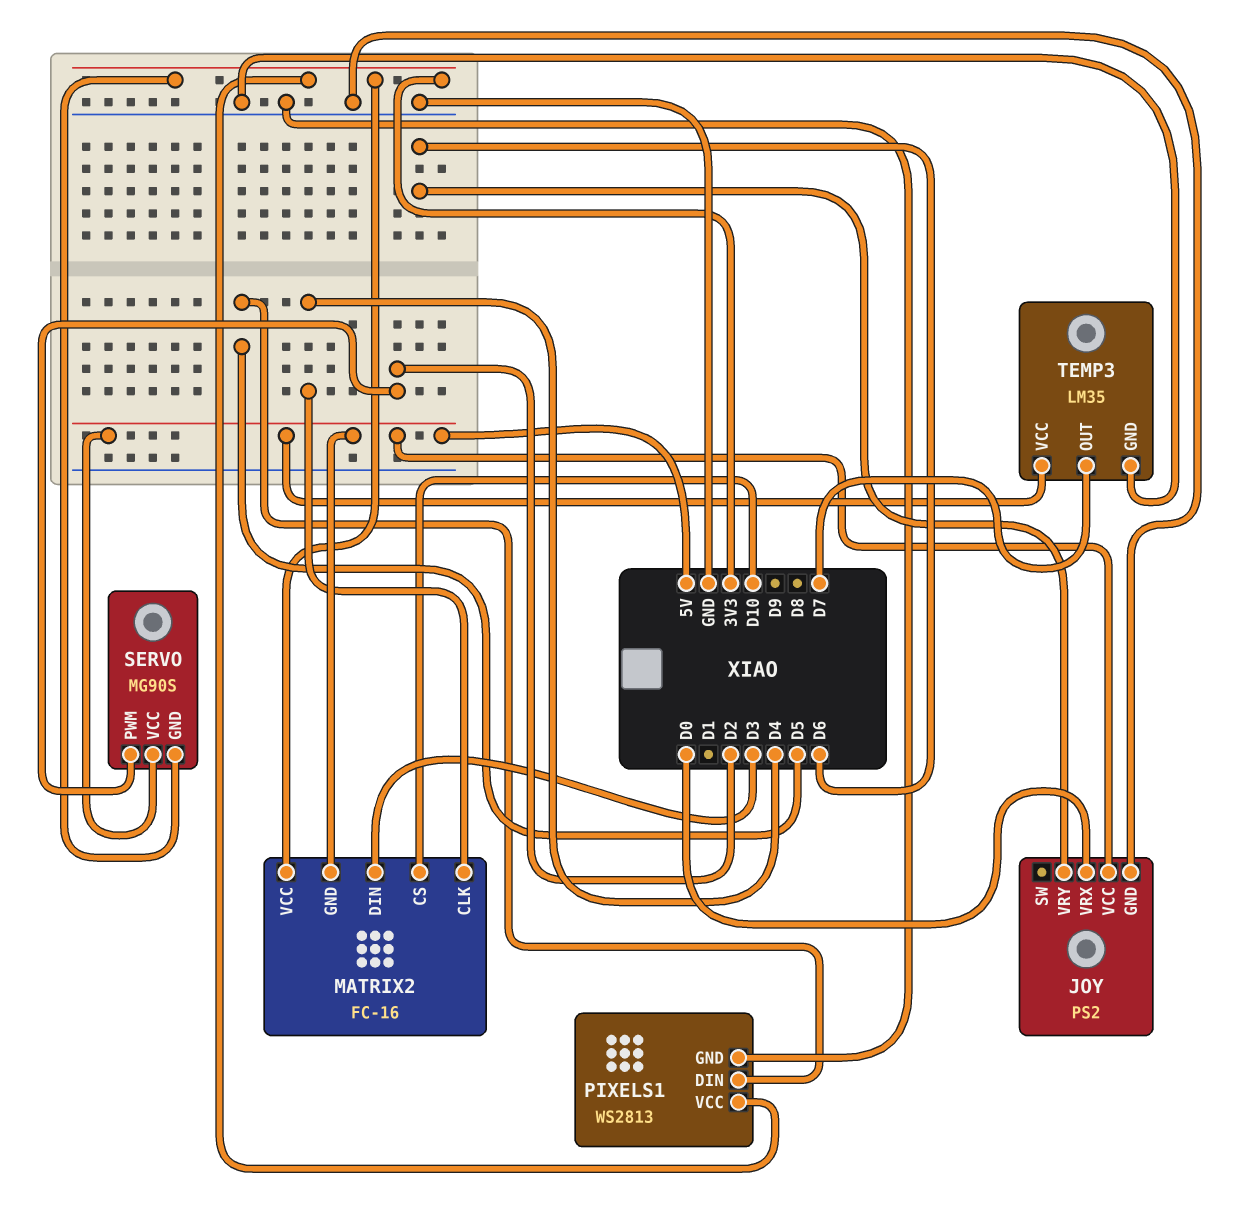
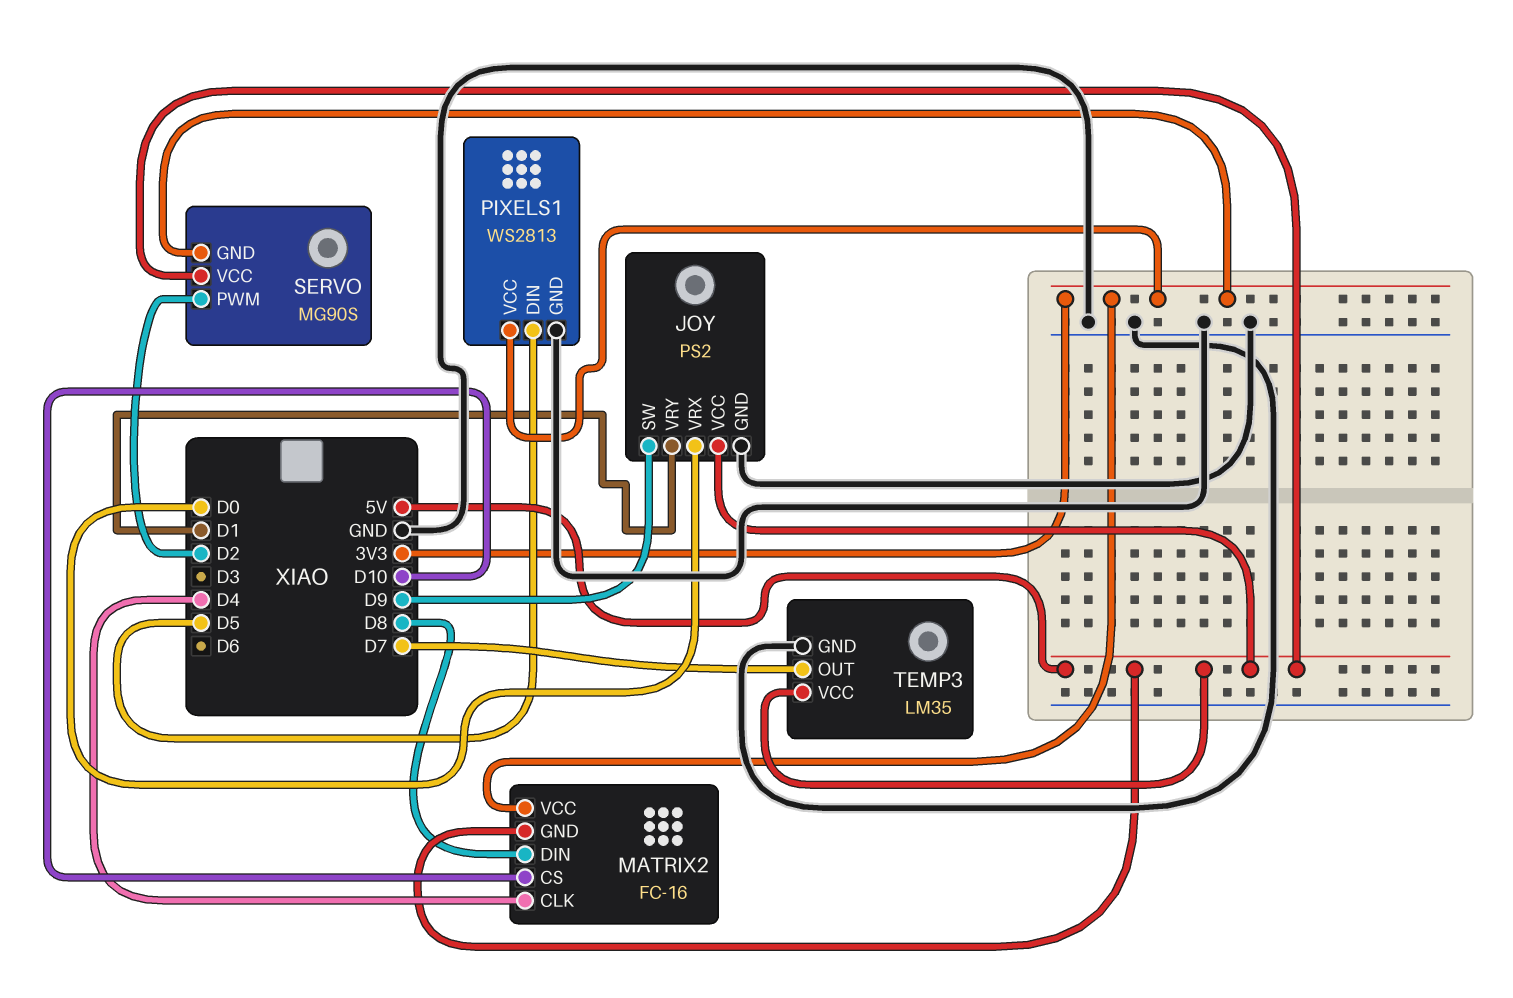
JOY pin SW: none -> D9
JOY pin VRY: D6 -> D1
MATRIX2 pin DIN: D3 -> D8

